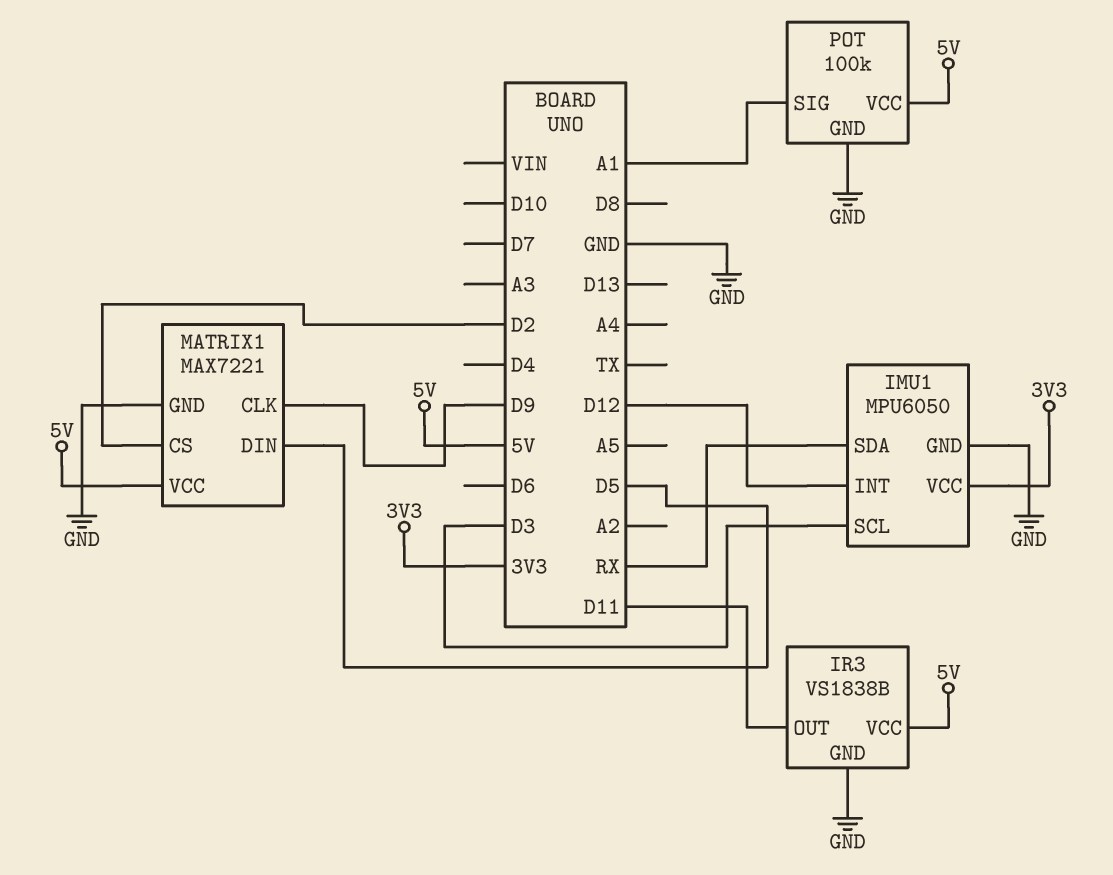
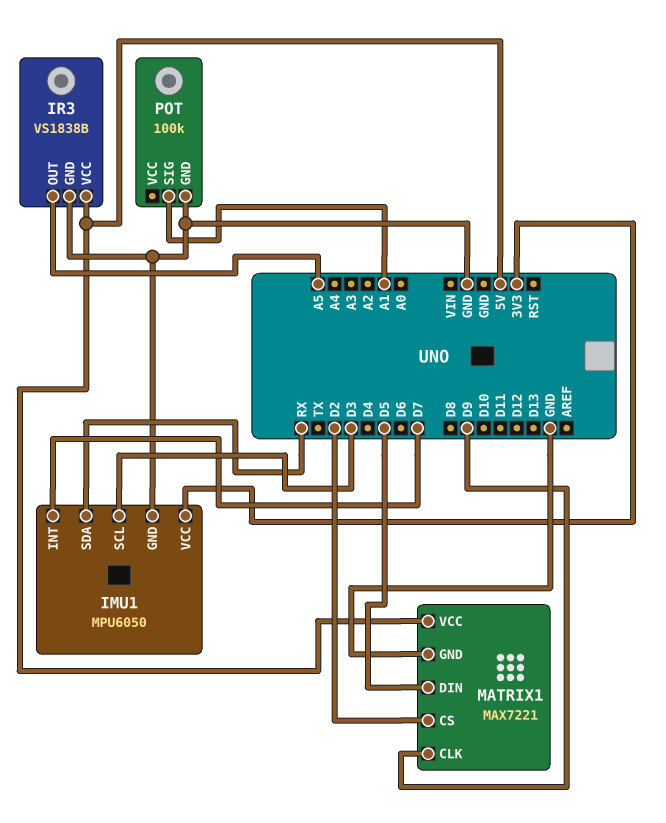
IMU1 pin INT: D12 -> D7
IR3 pin OUT: D11 -> A5
POT pin VCC: 5V -> none

